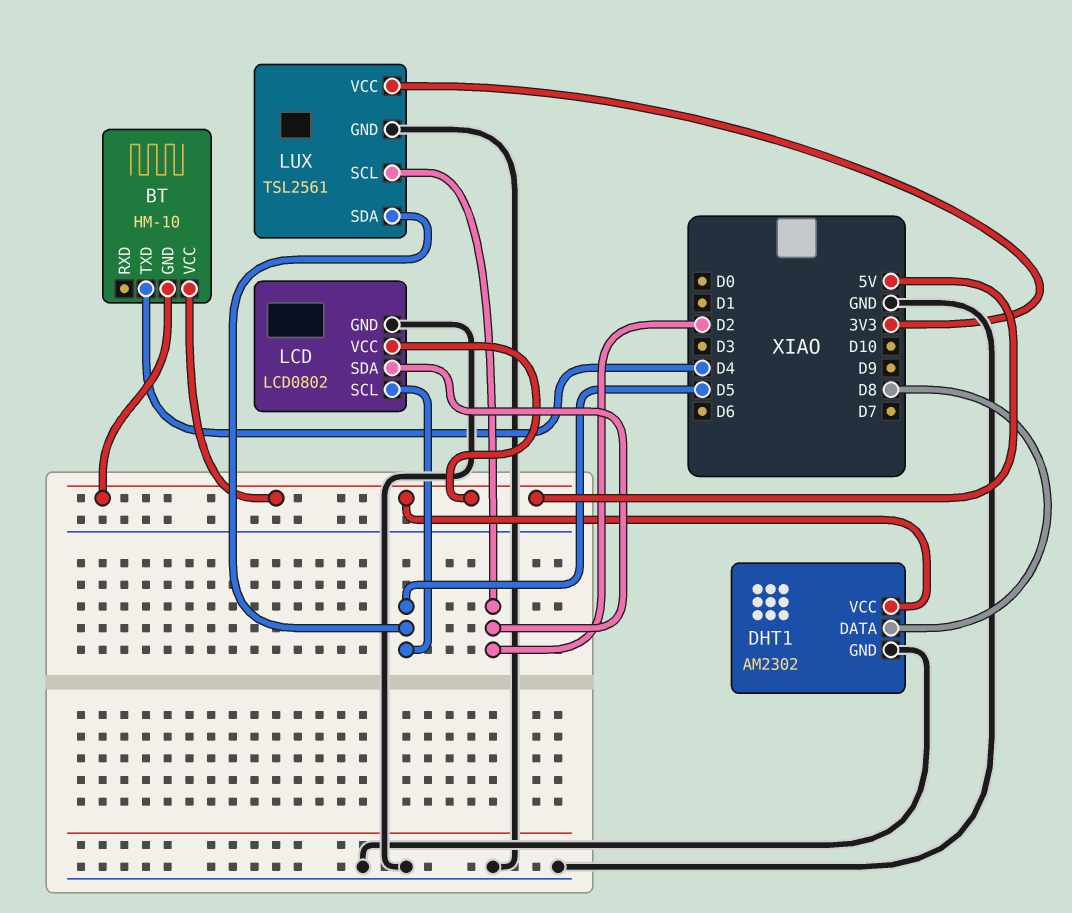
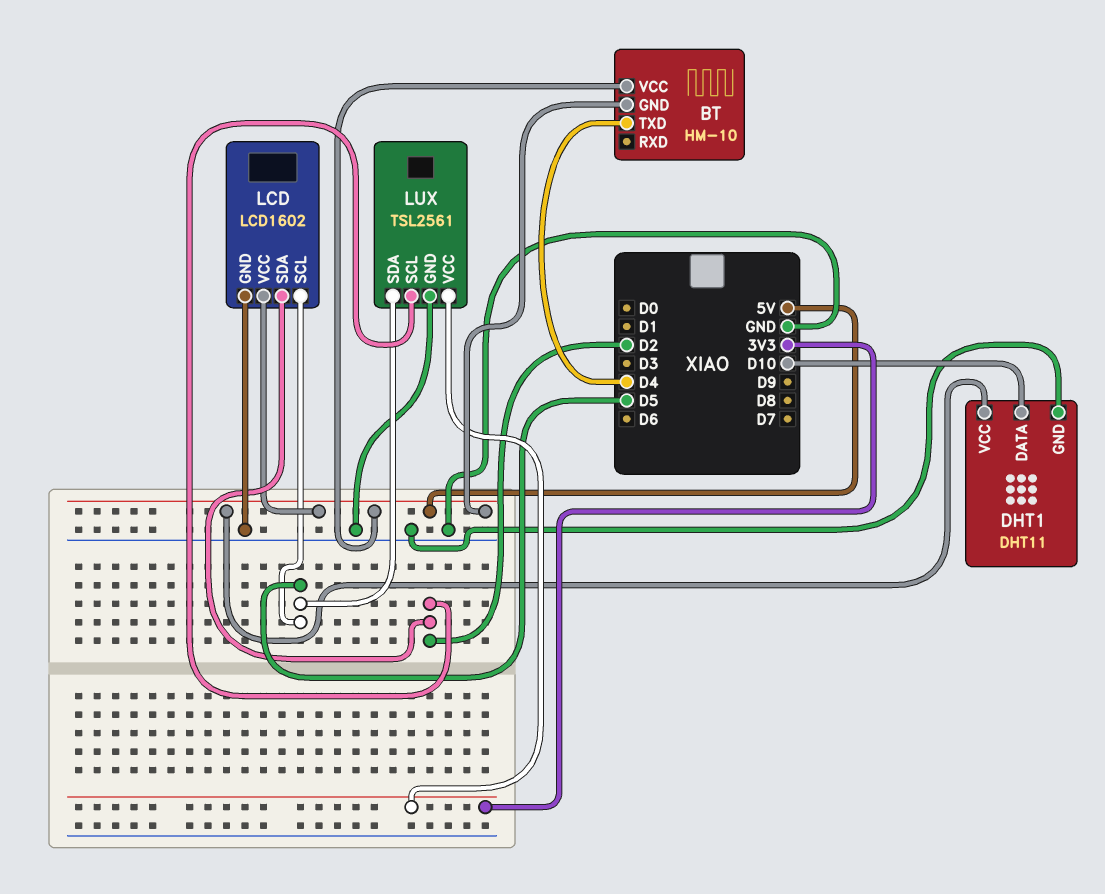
DHT1: AM2302 -> DHT11
DHT1 pin DATA: D8 -> D10
LCD: LCD0802 -> LCD1602

